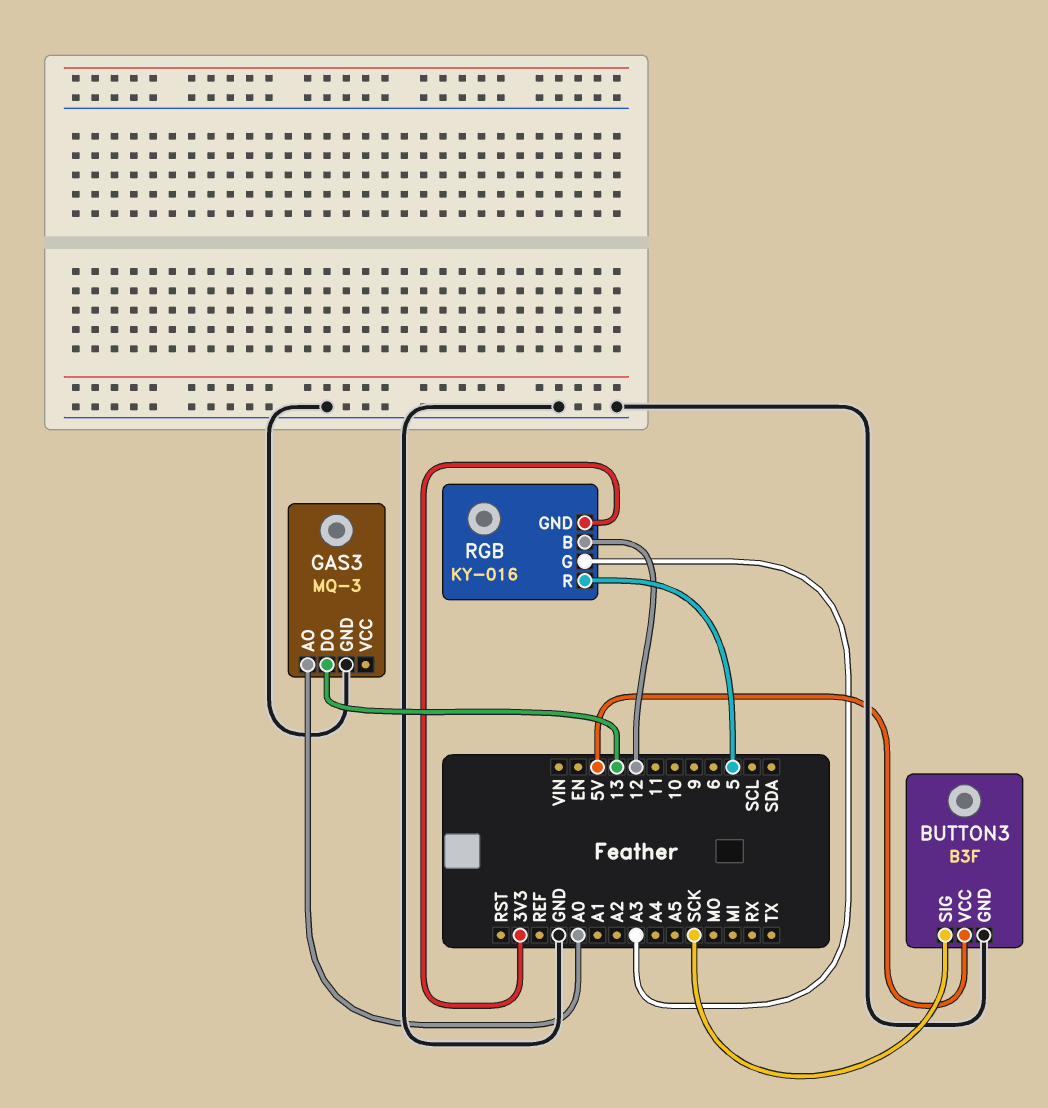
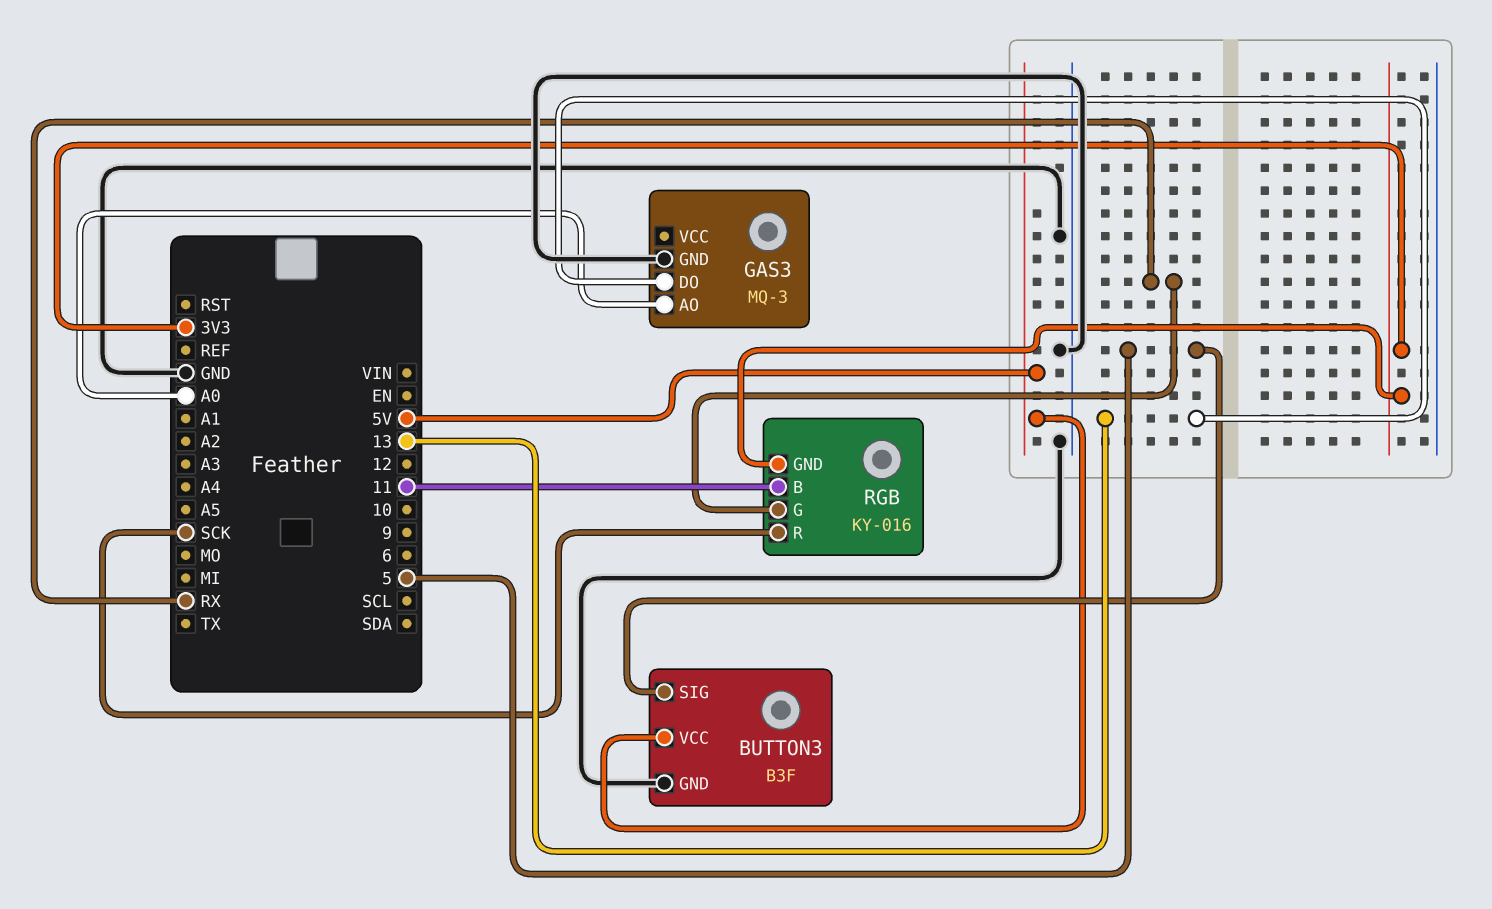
BUTTON3 pin SIG: SCK -> 5
RGB pin B: 12 -> 11
RGB pin G: A3 -> RX
RGB pin R: 5 -> SCK

